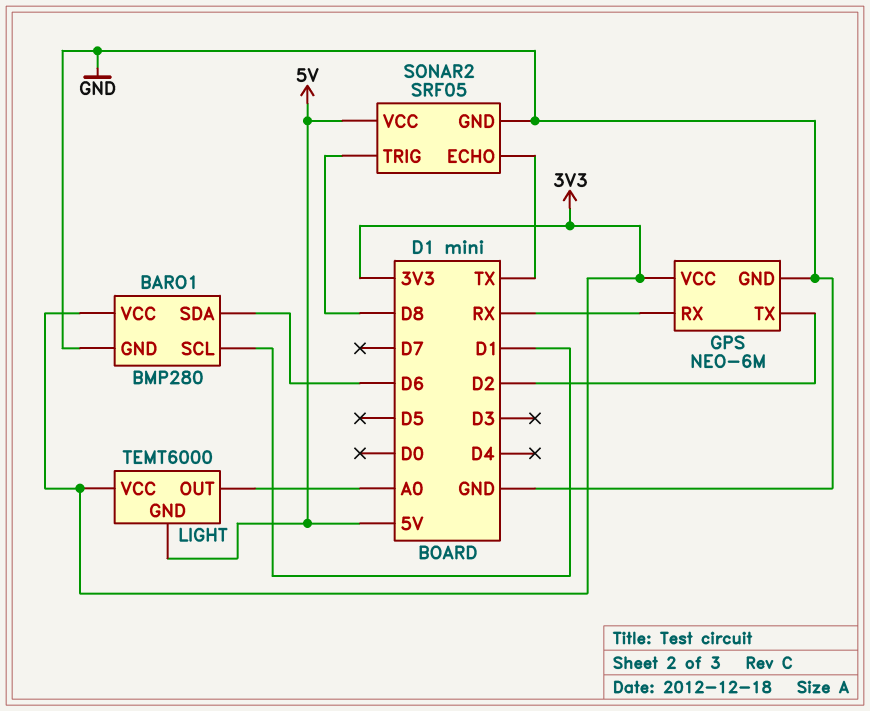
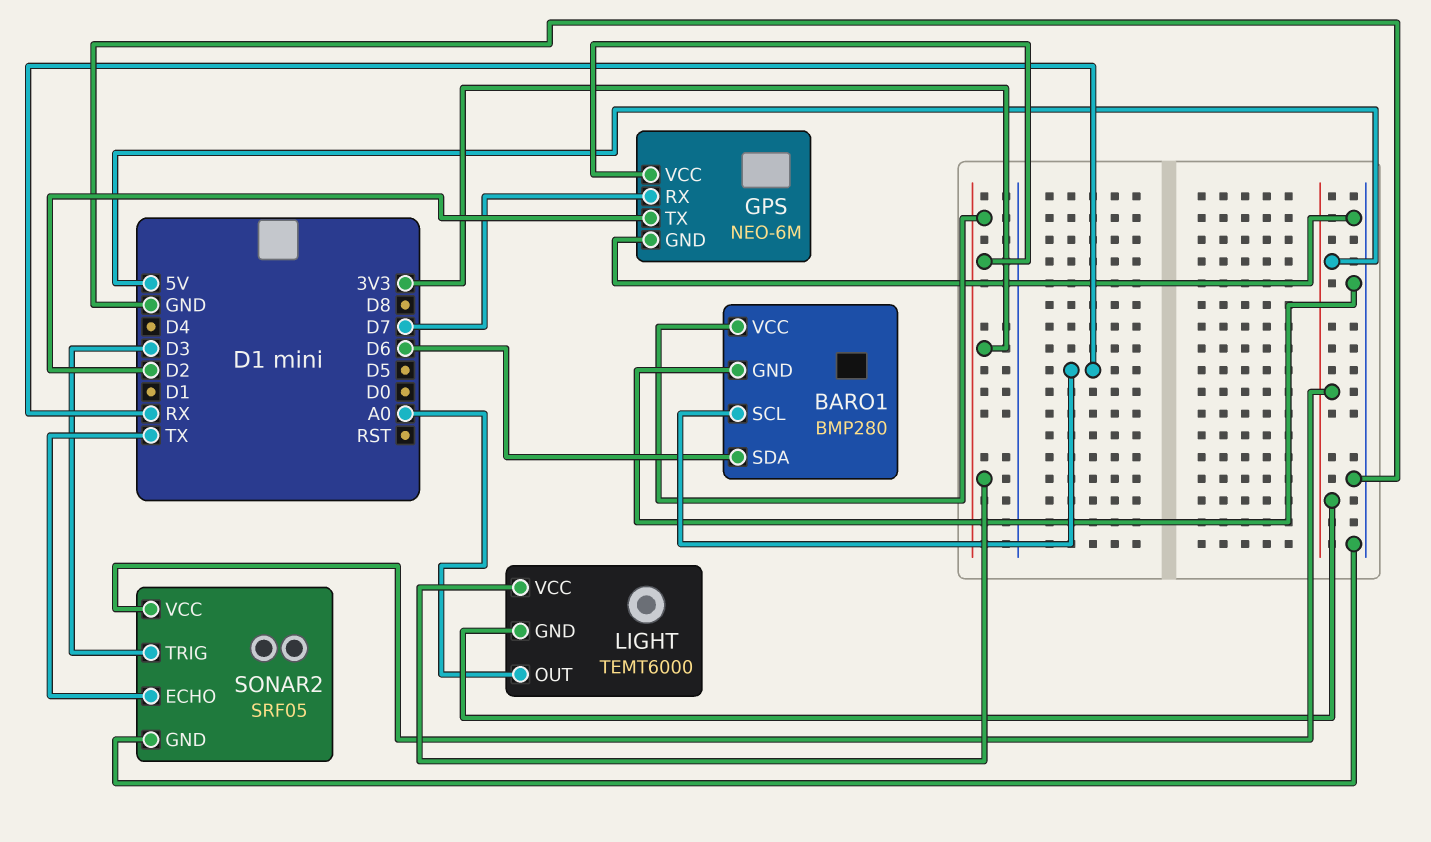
BARO1 pin SCL: D1 -> RX
GPS pin RX: RX -> D7
SONAR2 pin TRIG: D8 -> D3

